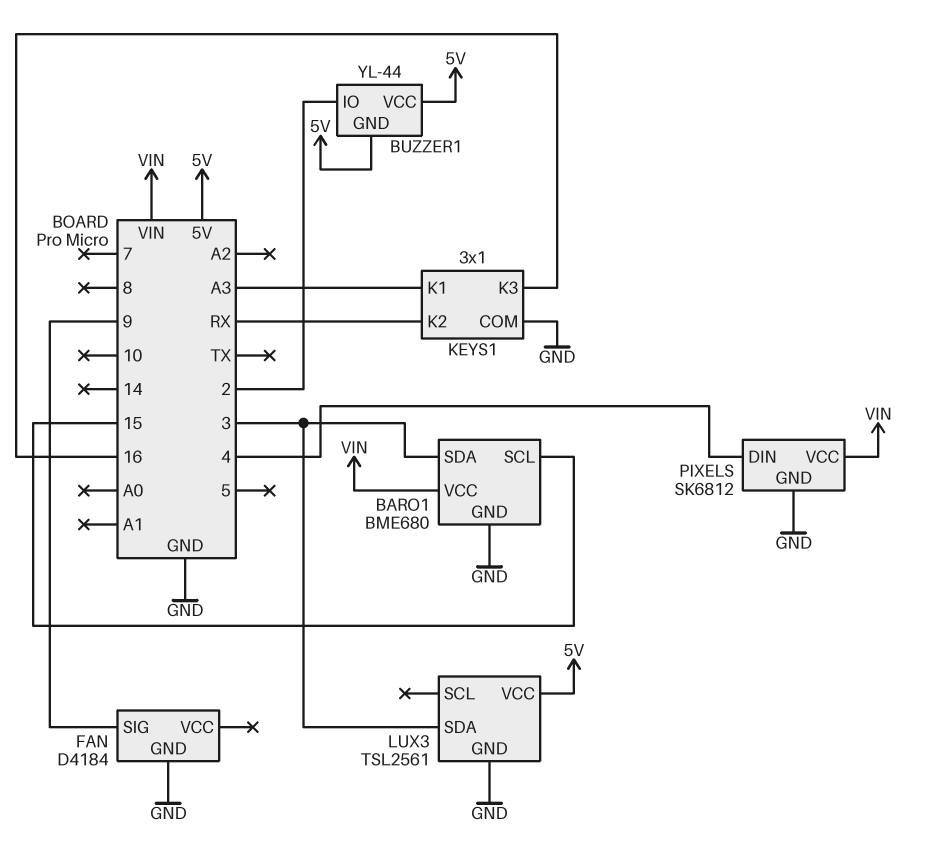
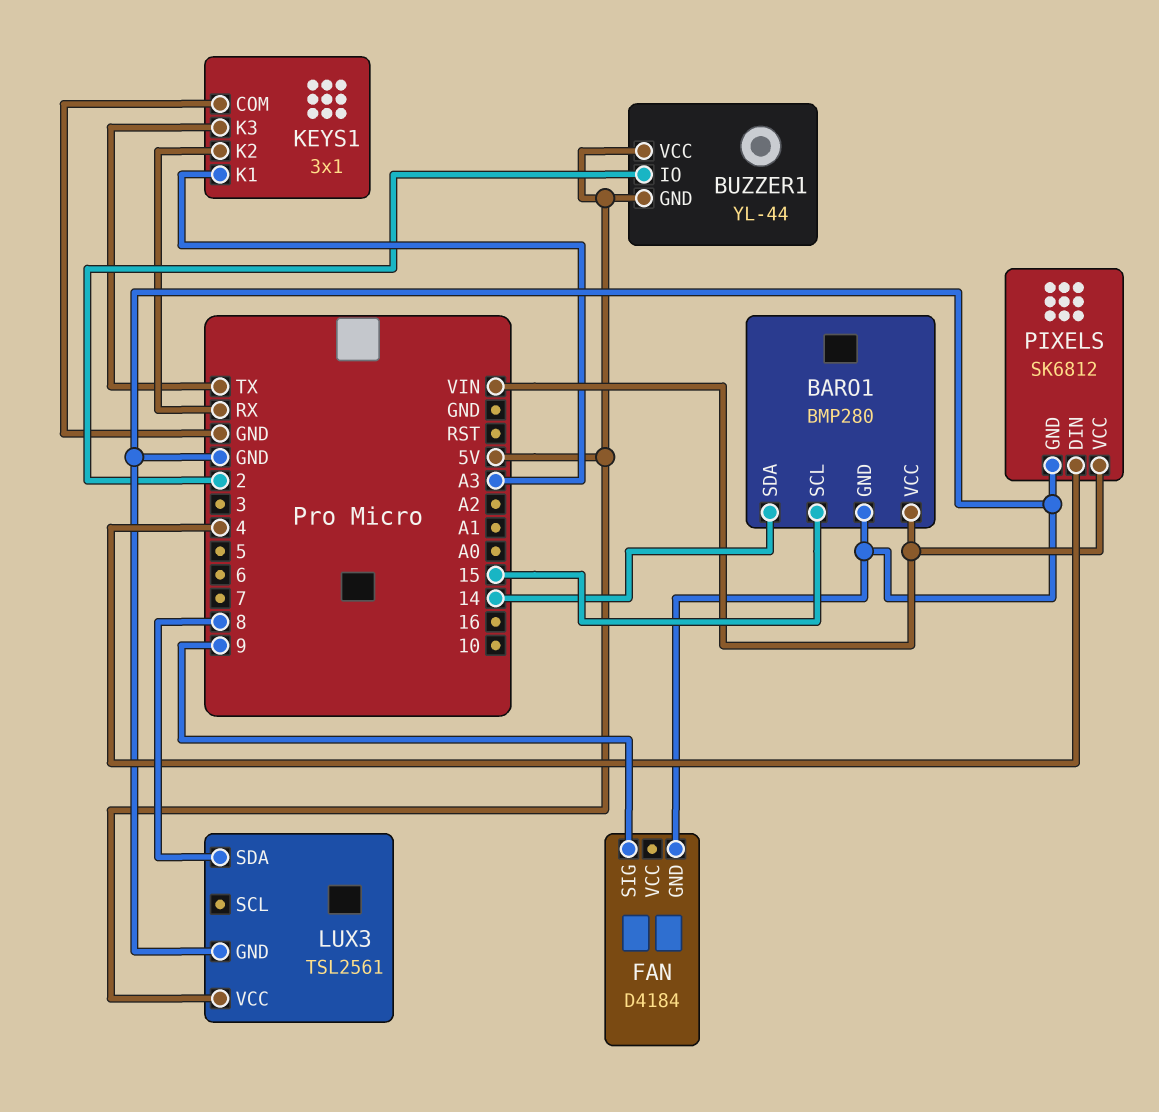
BARO1: BME680 -> BMP280
BARO1 pin SDA: 3 -> 14
KEYS1 pin K3: 16 -> TX
LUX3 pin SDA: 3 -> 8

